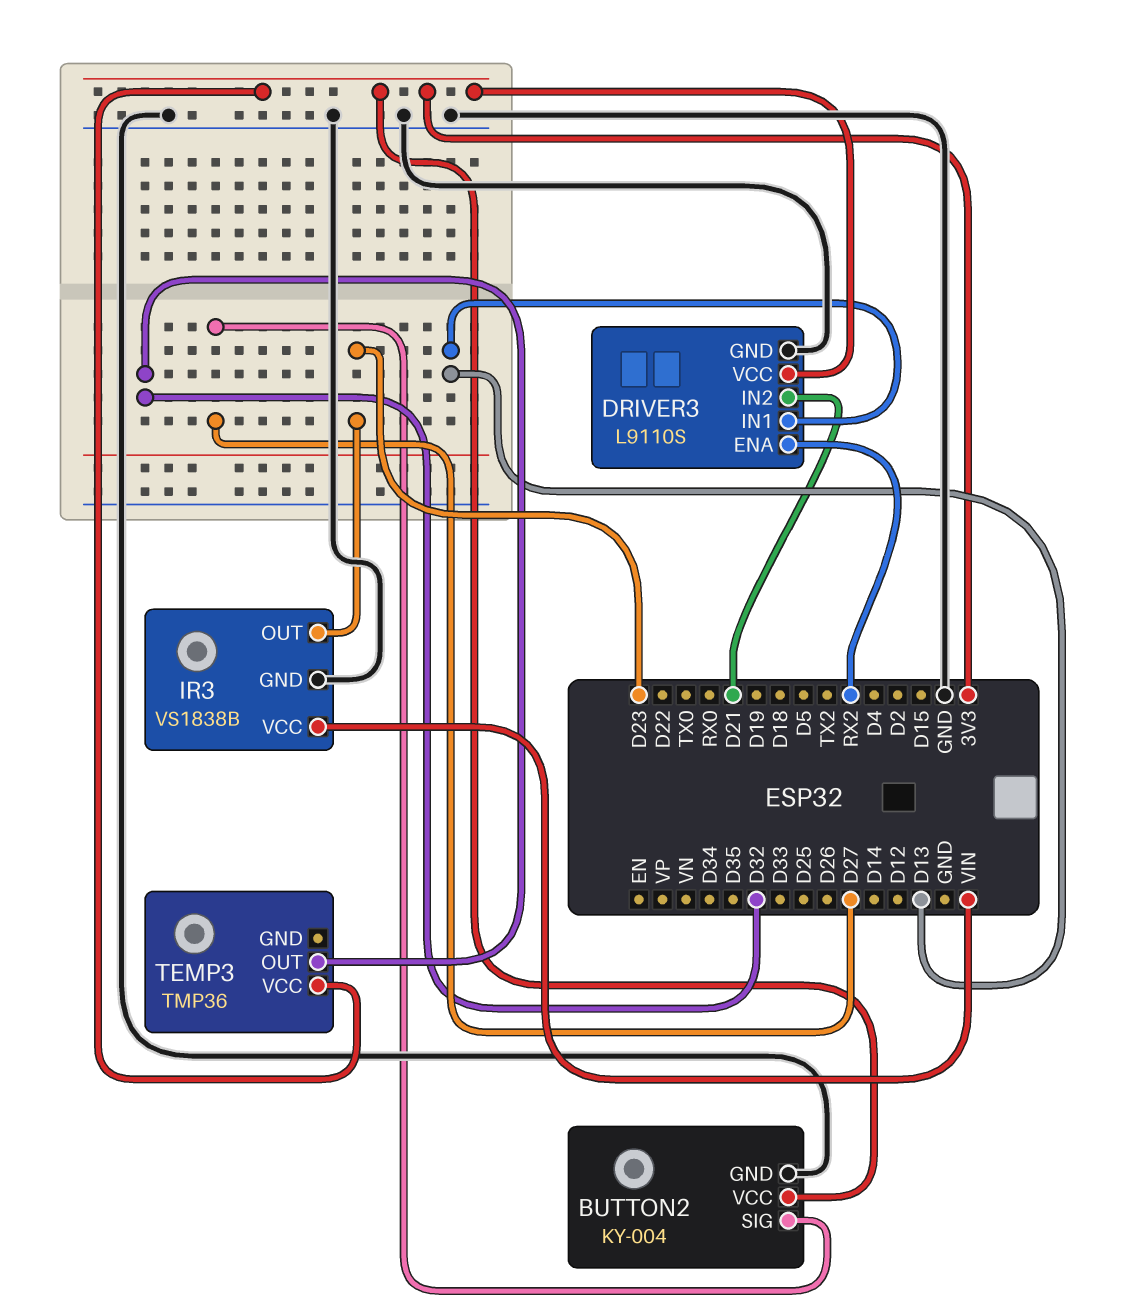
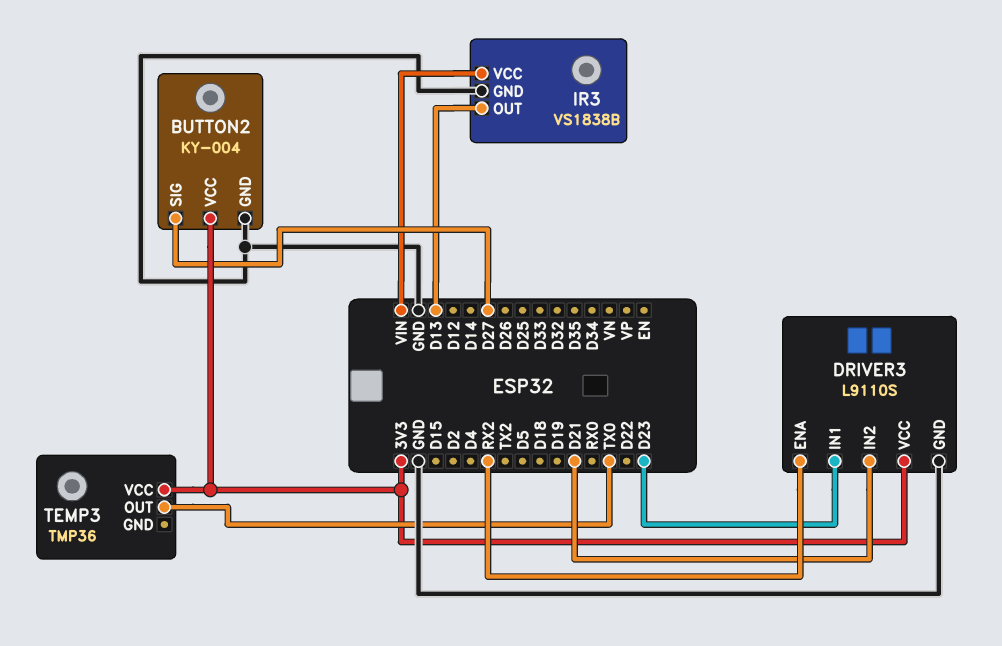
DRIVER3 pin IN1: D13 -> D23
IR3 pin OUT: D23 -> D13
TEMP3 pin OUT: D32 -> TX0

